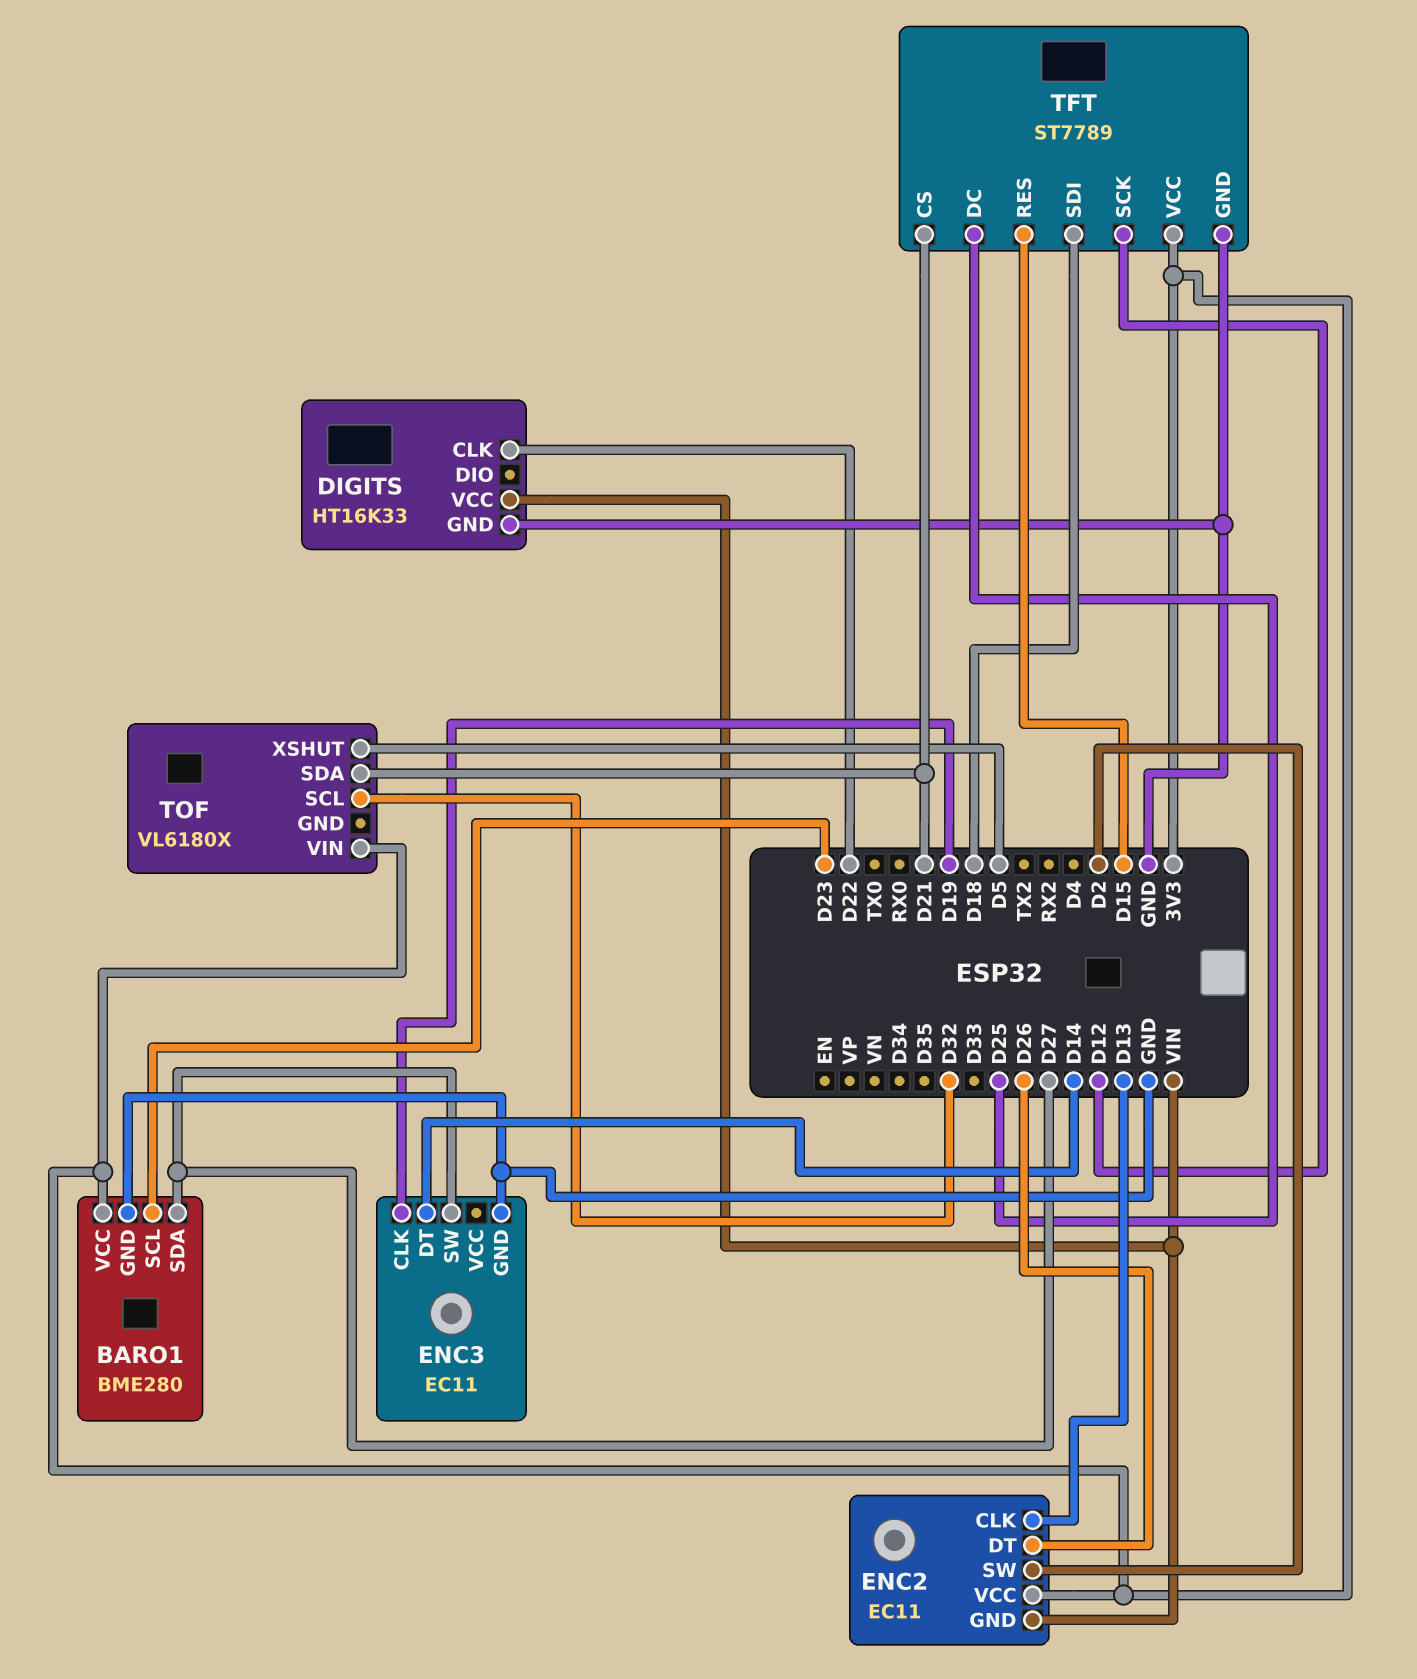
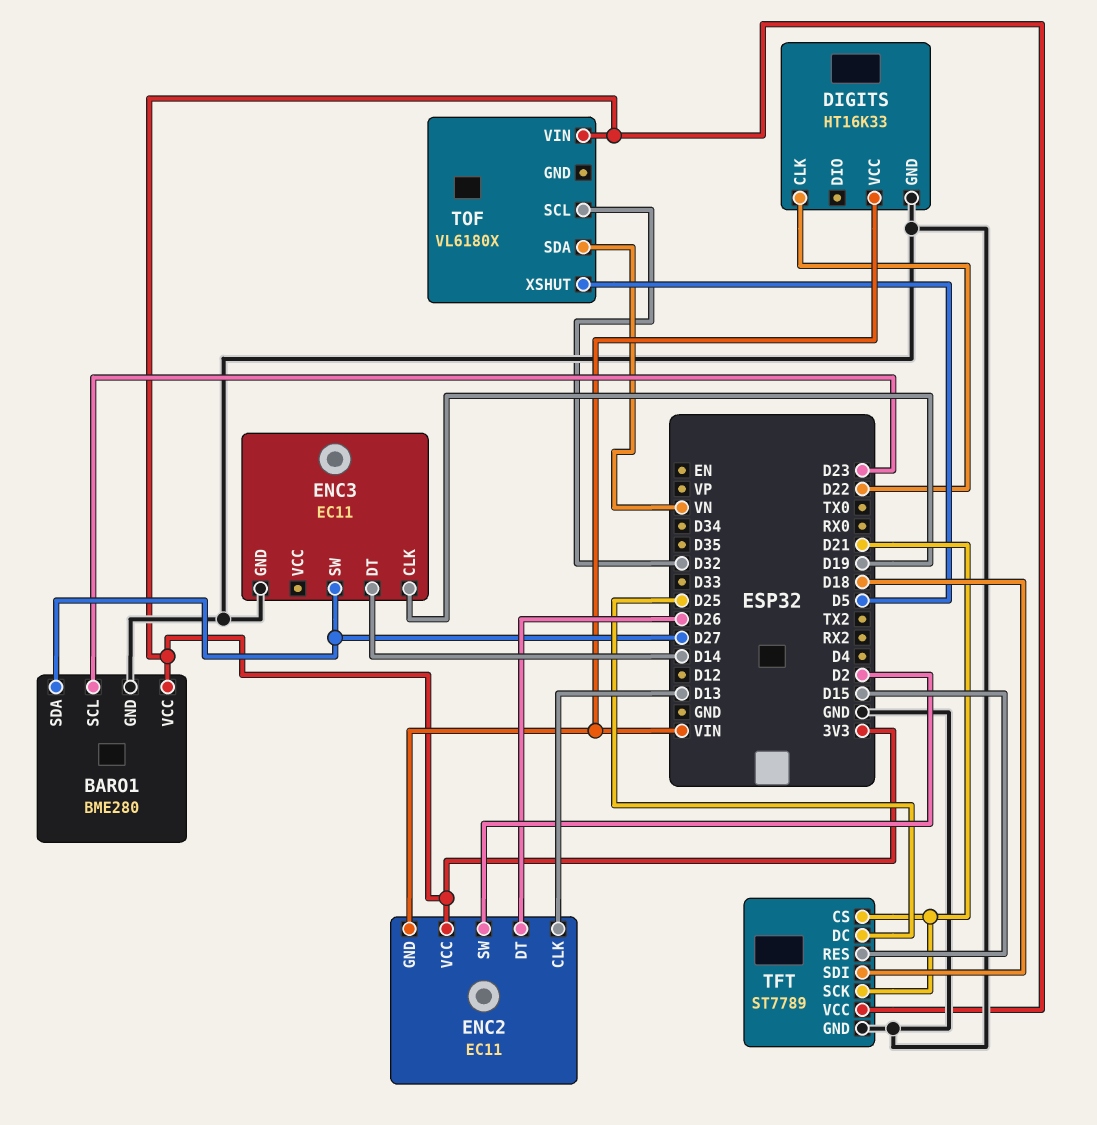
TFT pin SCK: D12 -> D21
TOF pin SDA: D21 -> VN

